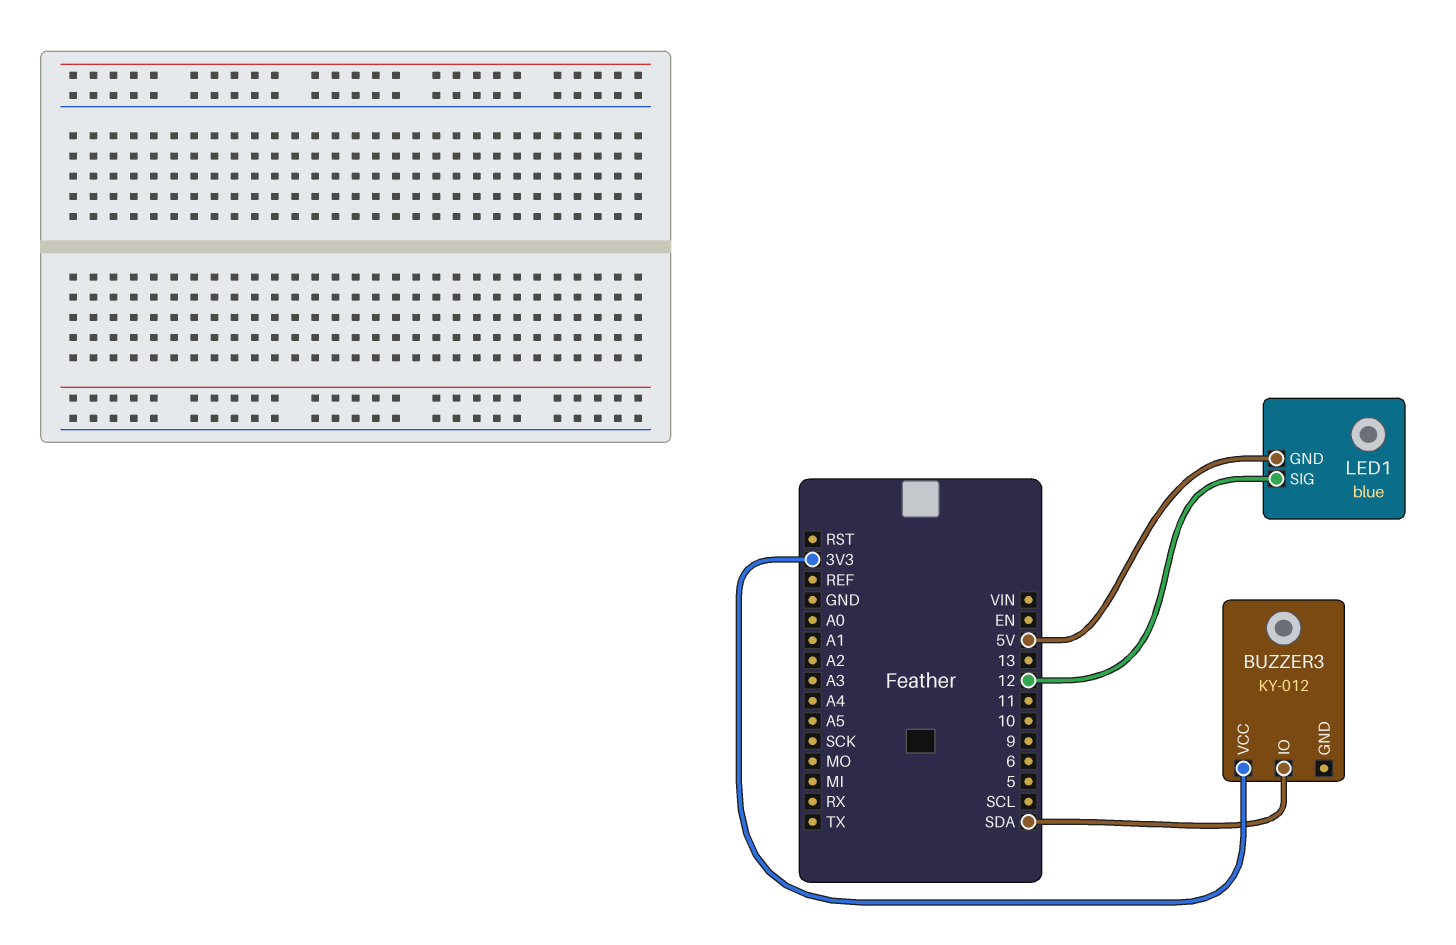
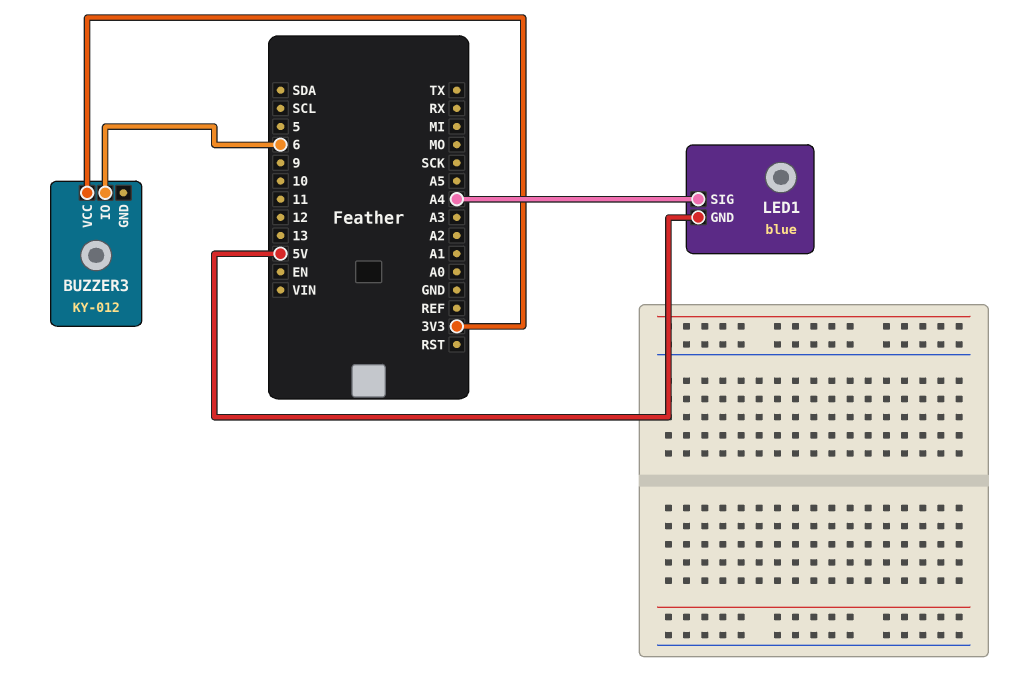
BUZZER3 pin IO: SDA -> 6
LED1 pin SIG: 12 -> A4

